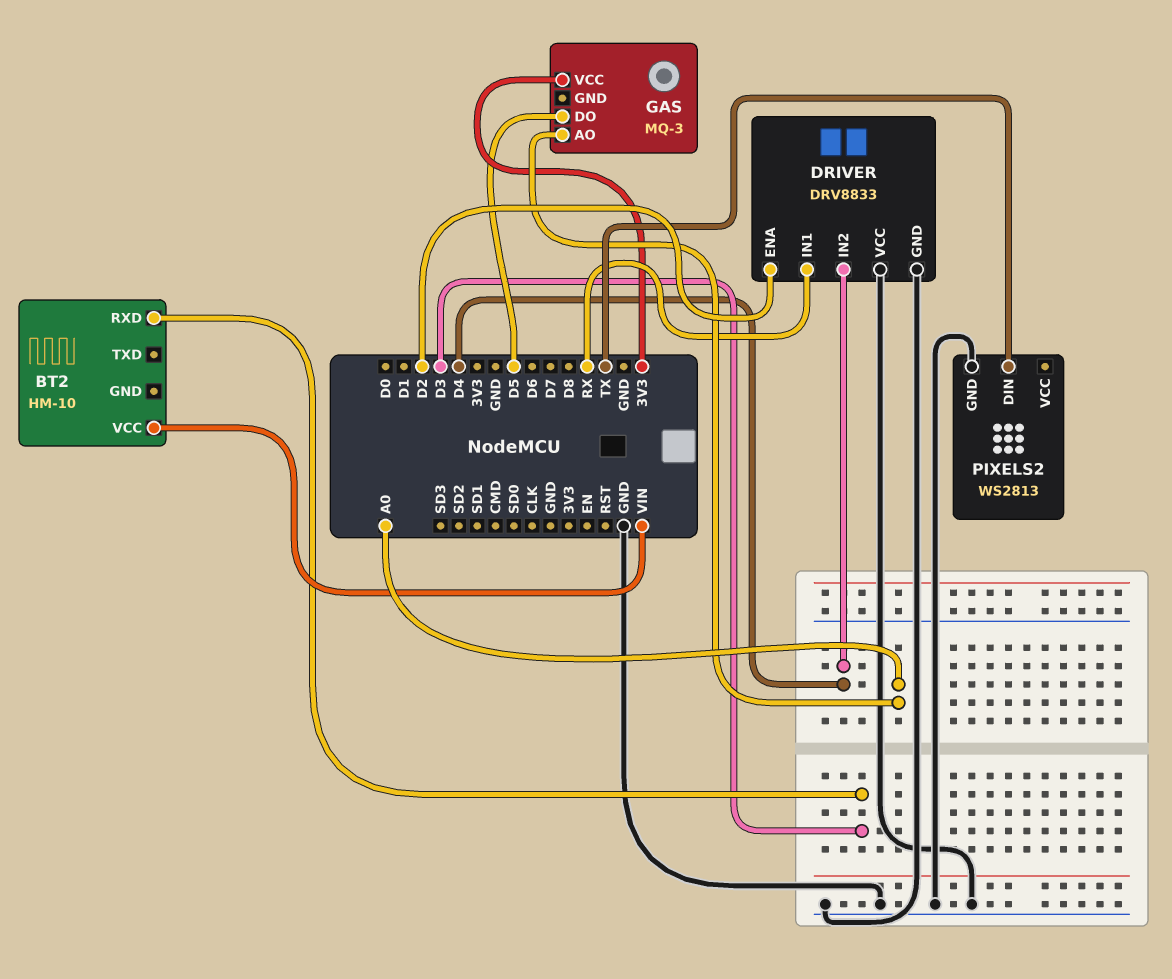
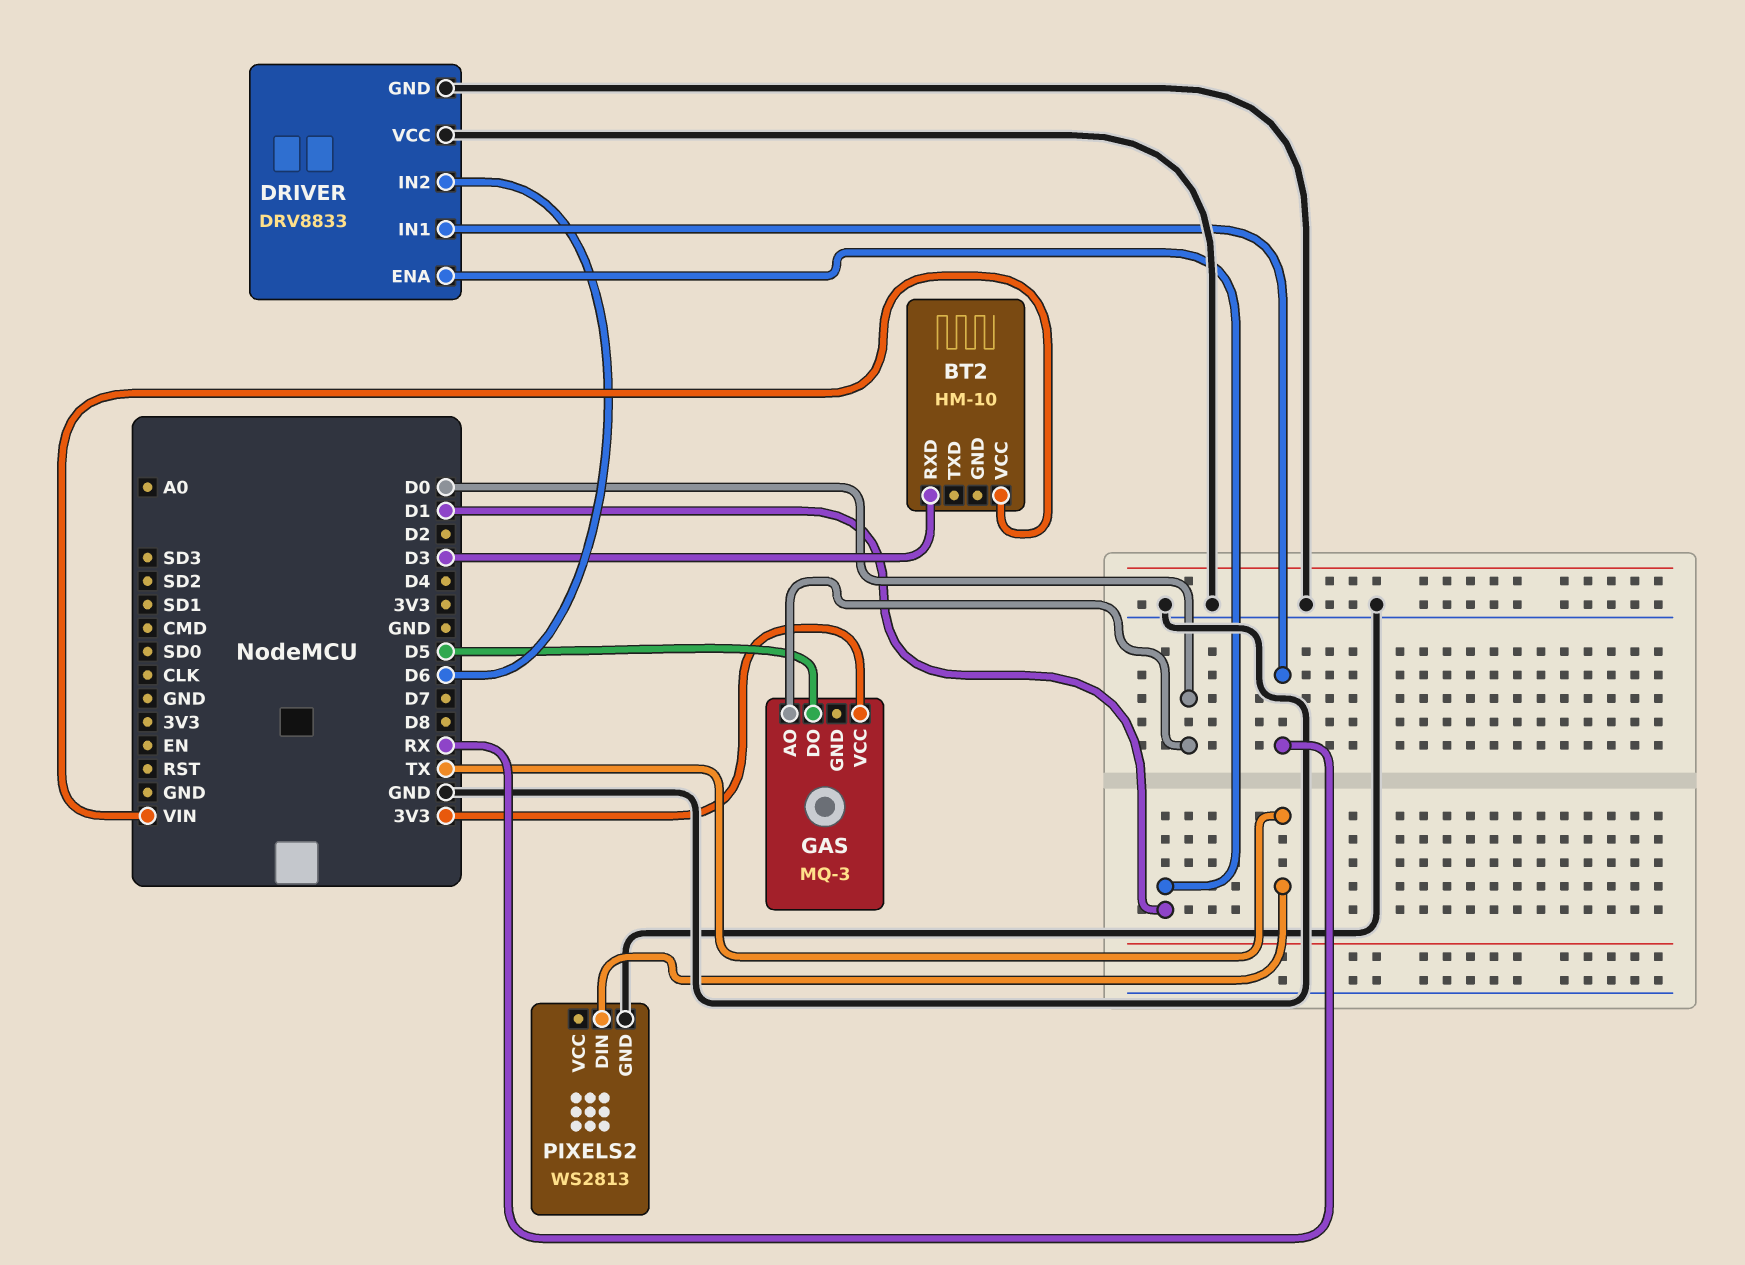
DRIVER pin ENA: D2 -> D1
DRIVER pin IN2: D4 -> D6
GAS pin AO: A0 -> D0

